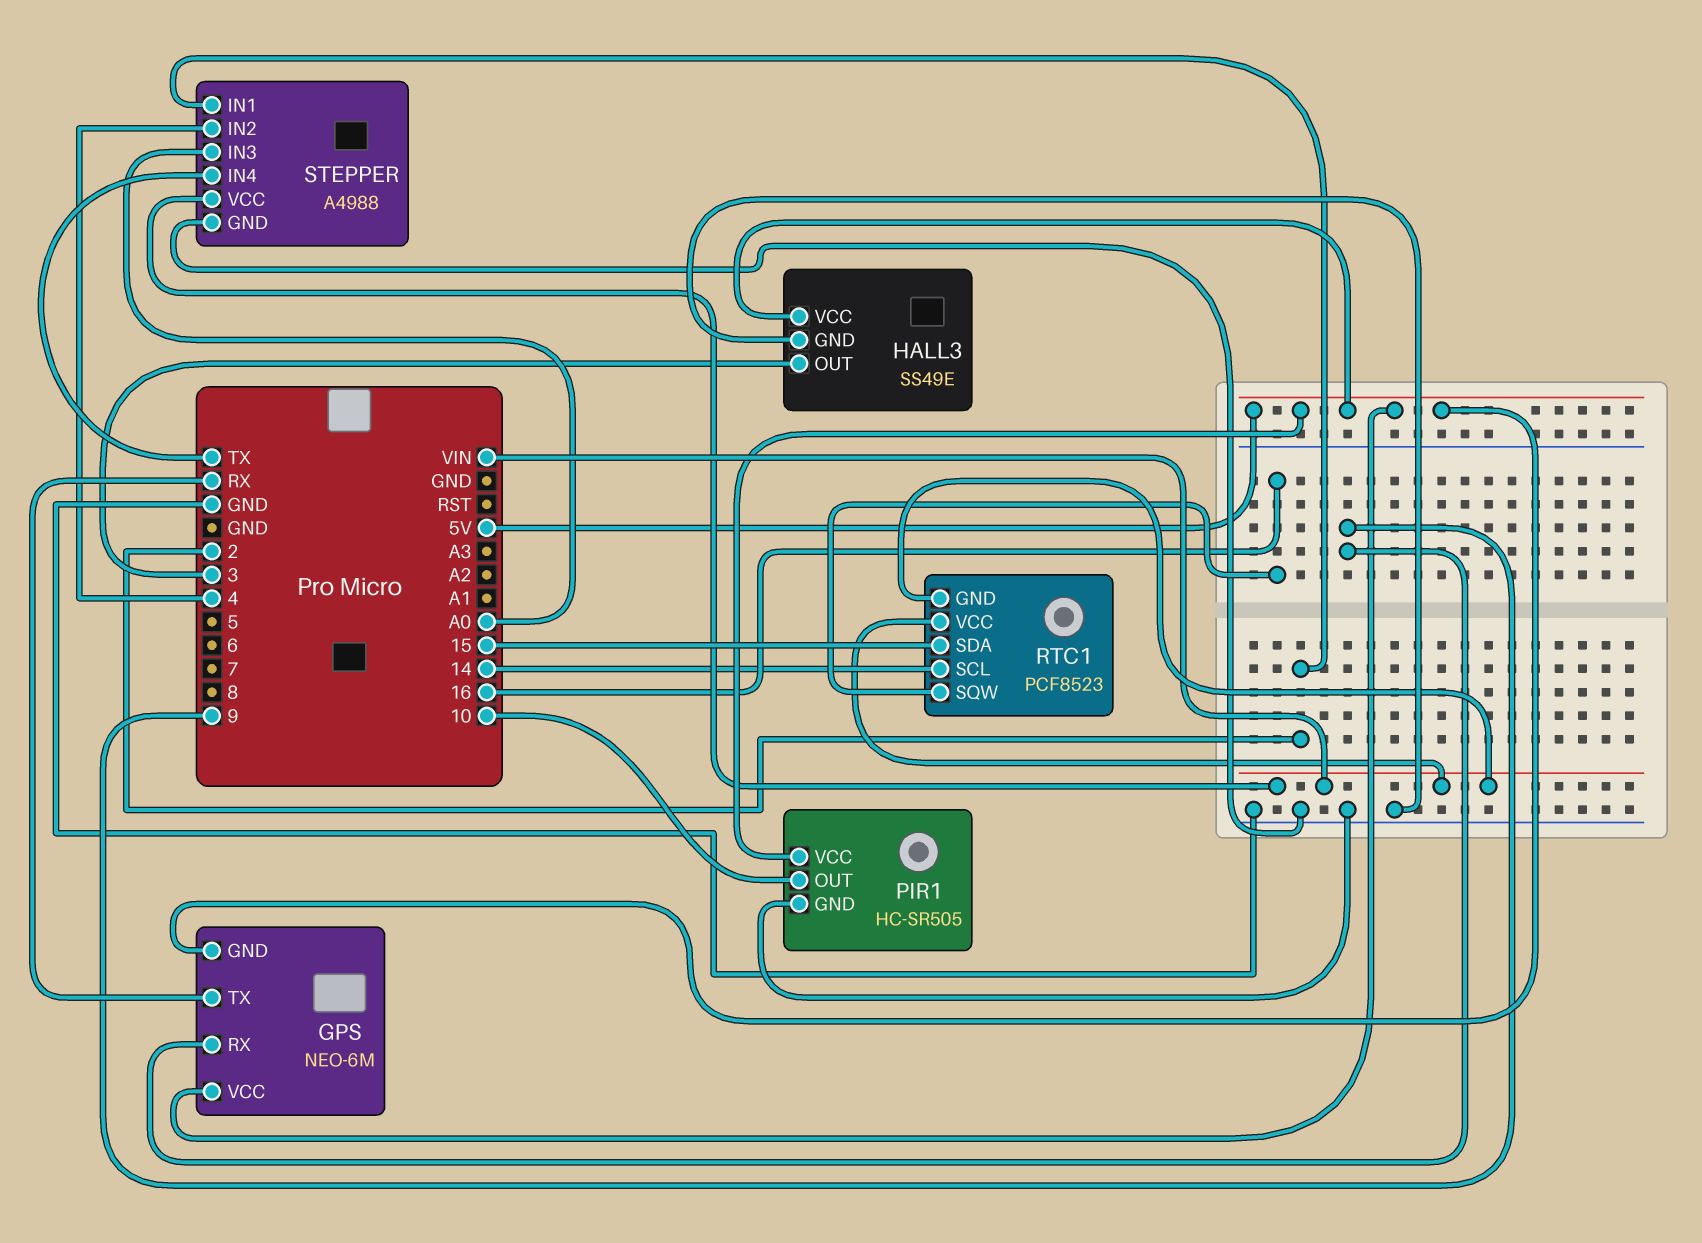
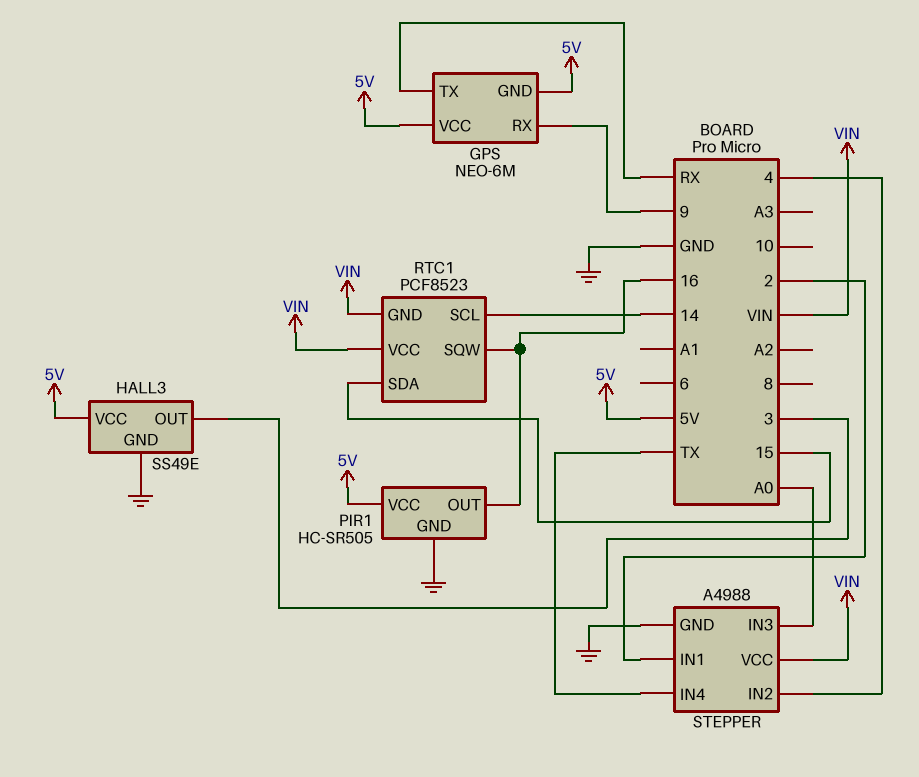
PIR1 pin OUT: 10 -> 16

